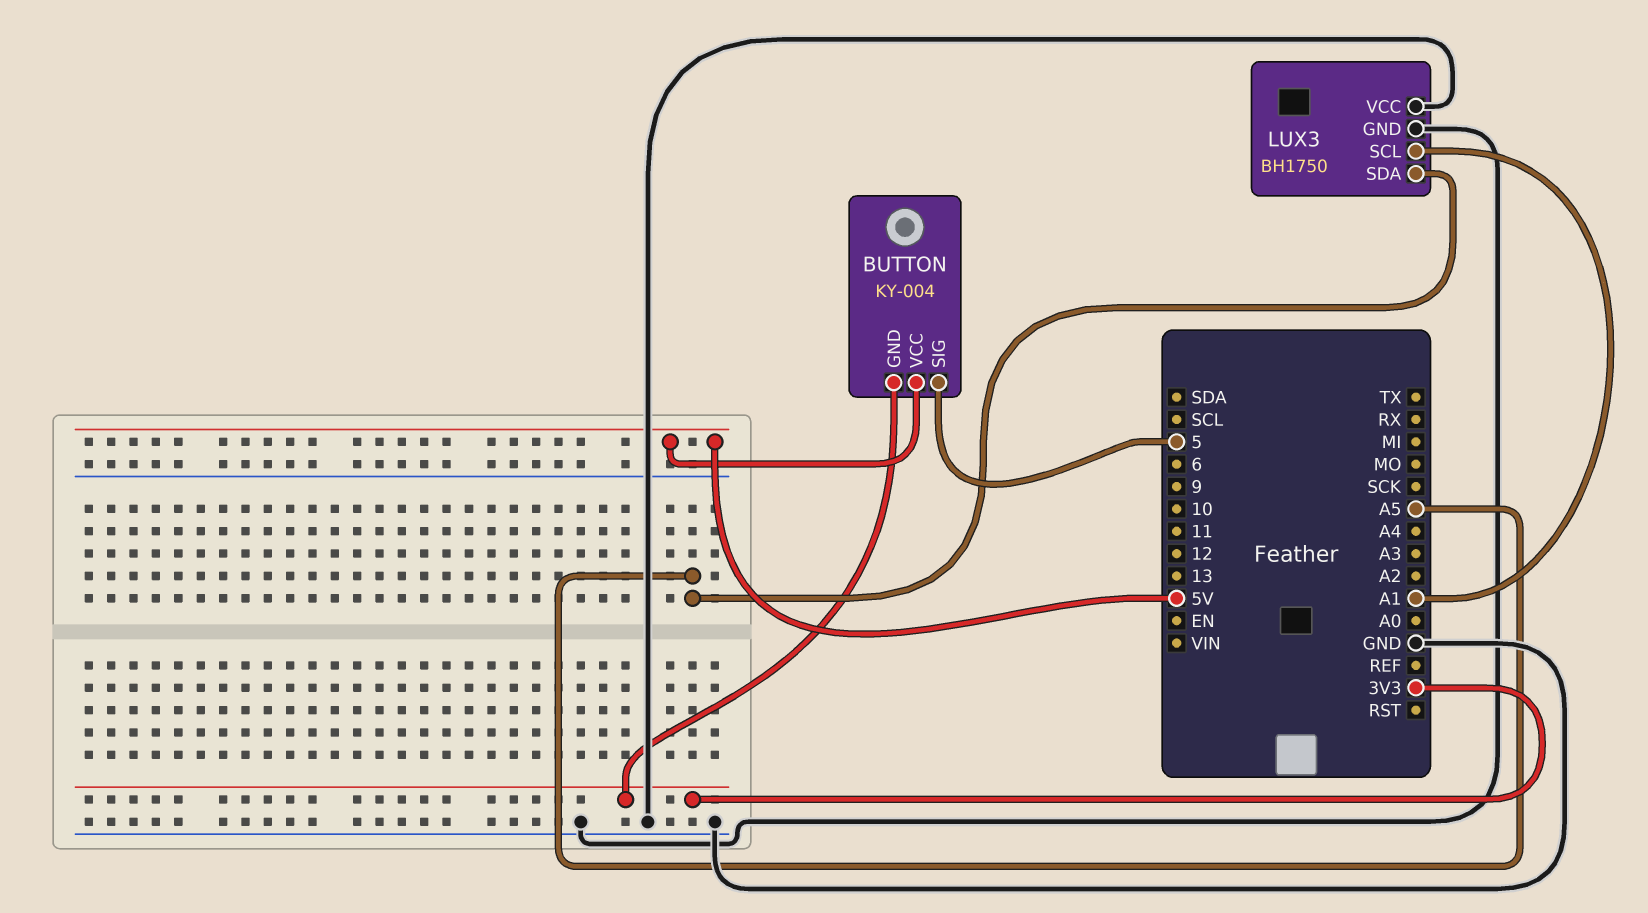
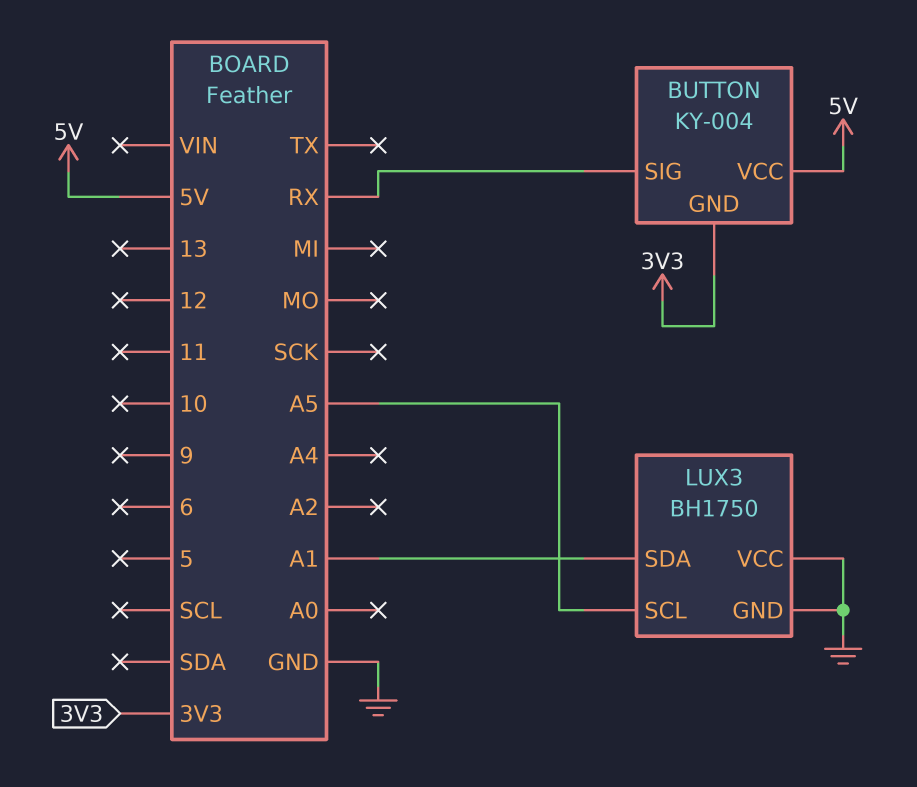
BUTTON pin SIG: 5 -> RX
LUX3 pin SCL: A1 -> A5
LUX3 pin SDA: A5 -> A1

